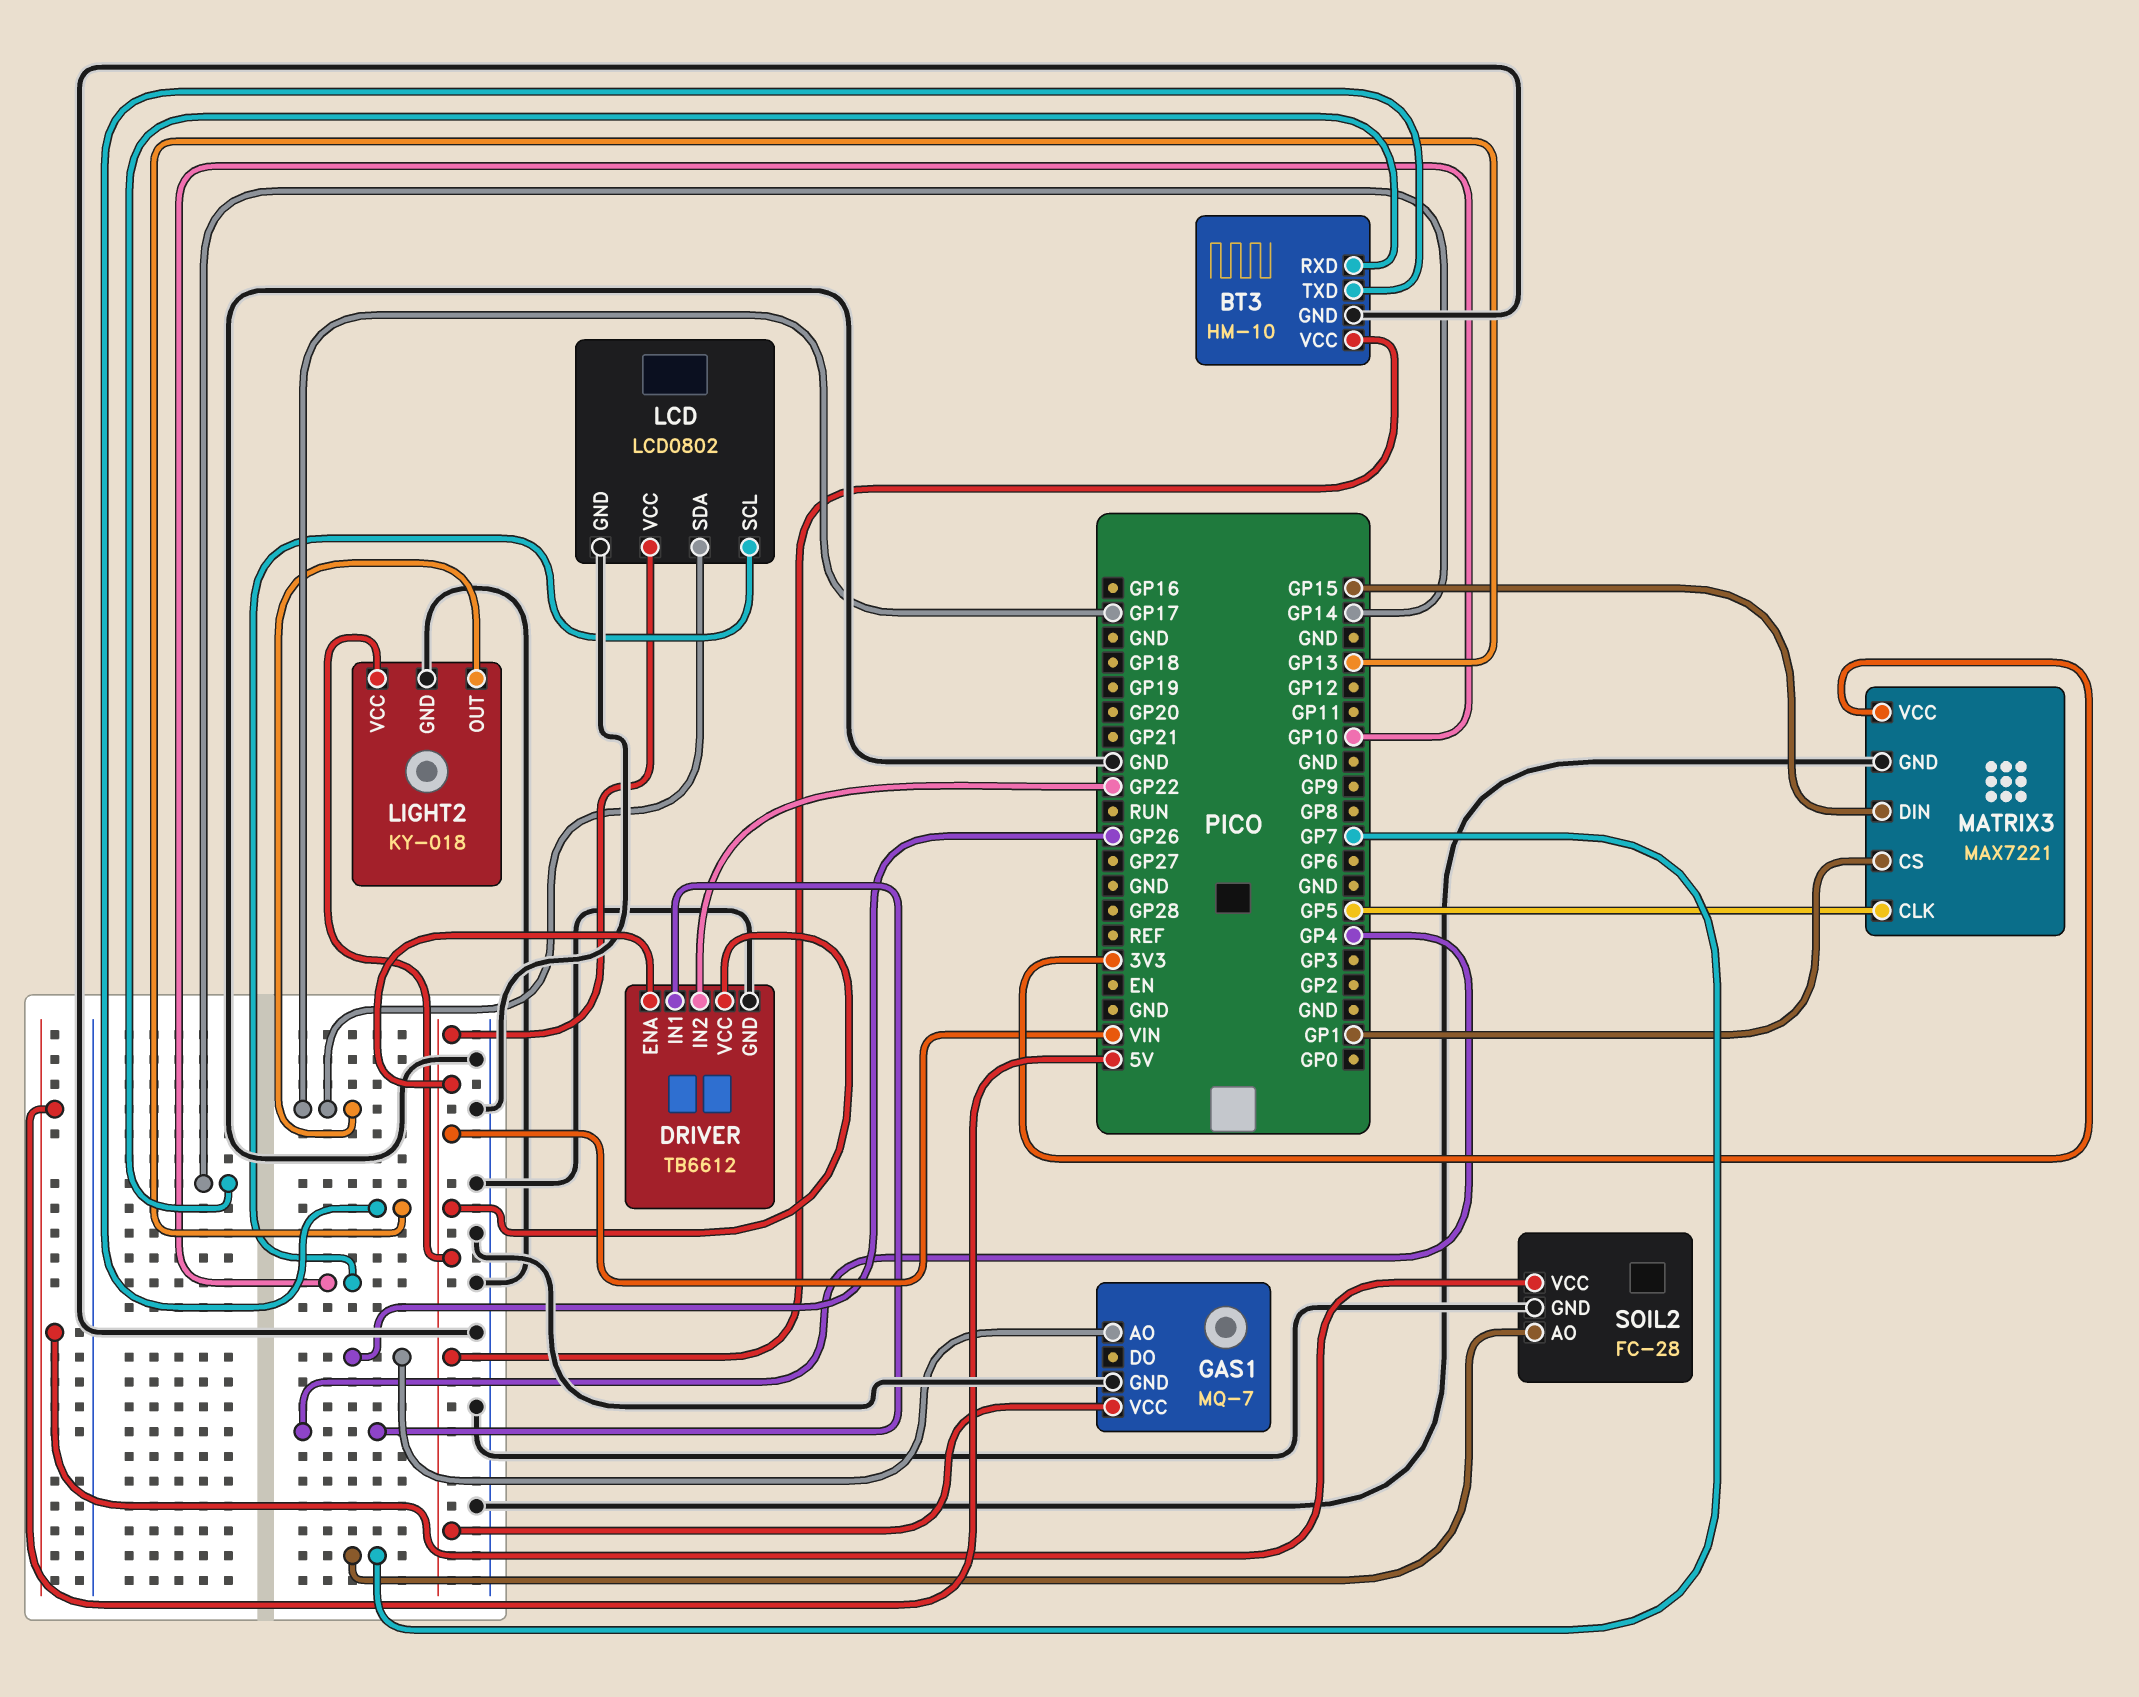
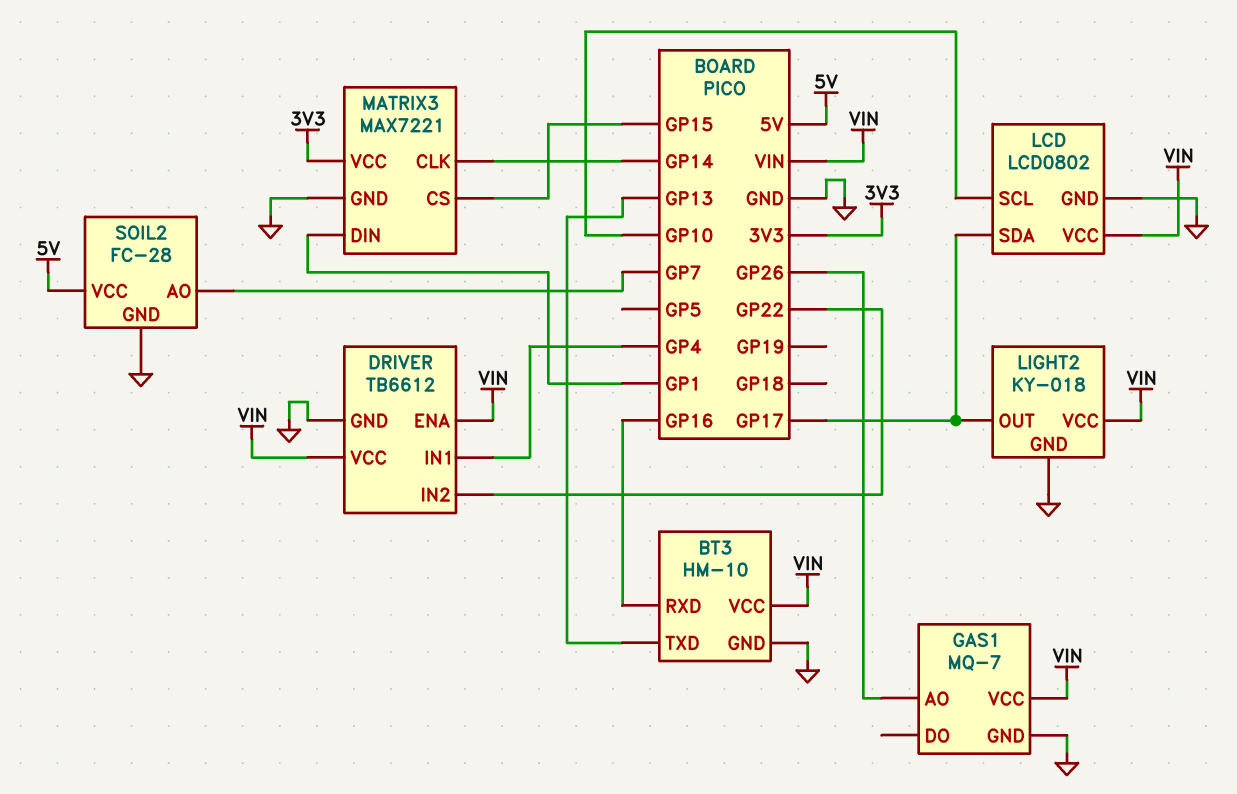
BT3 pin RXD: GP14 -> GP16
MATRIX3 pin CLK: GP5 -> GP14
MATRIX3 pin CS: GP1 -> GP15
MATRIX3 pin DIN: GP15 -> GP1

